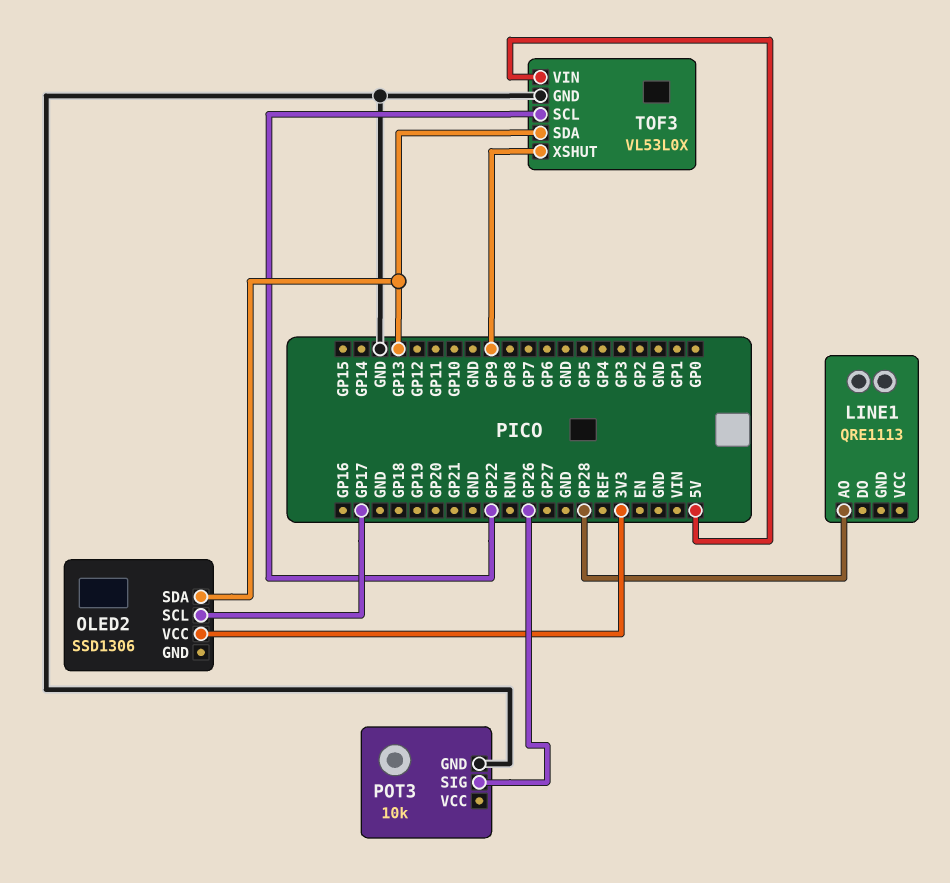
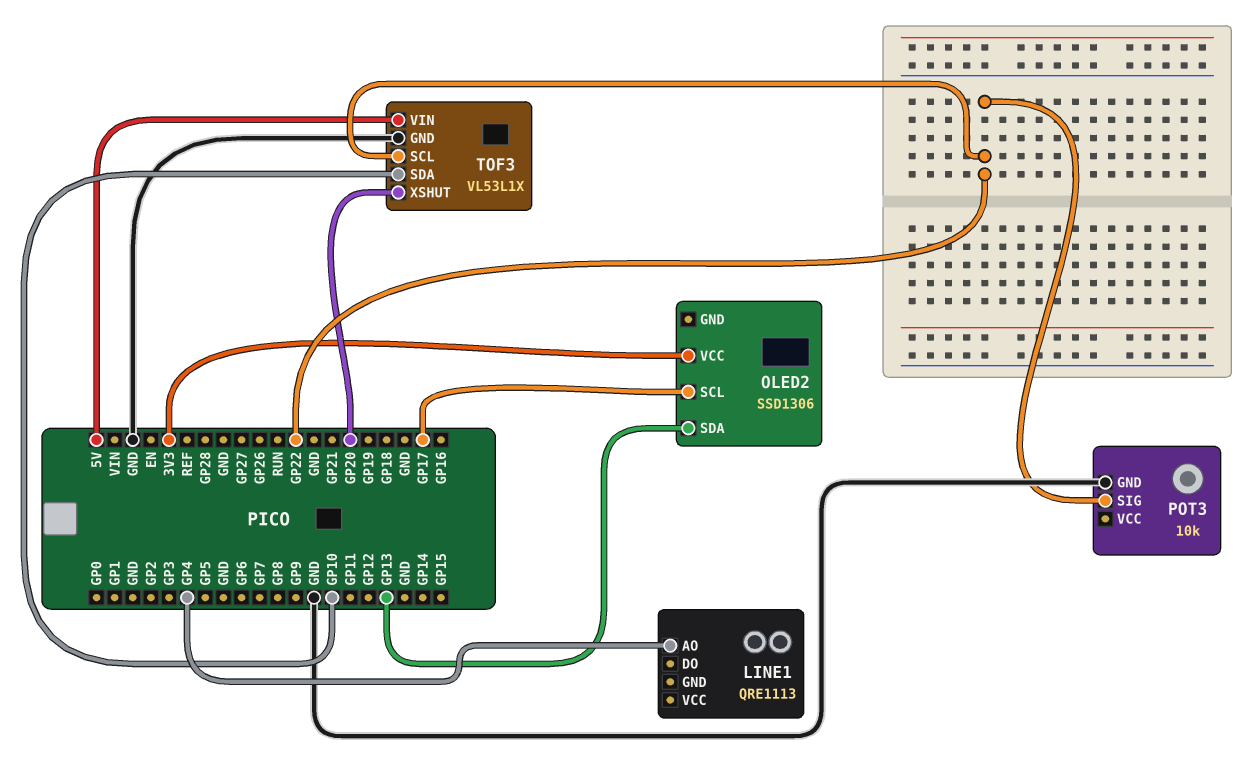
LINE1 pin AO: GP28 -> GP4
POT3 pin SIG: GP26 -> GP22
TOF3: VL53L0X -> VL53L1X
TOF3 pin SDA: GP13 -> GP10
TOF3 pin XSHUT: GP9 -> GP20

